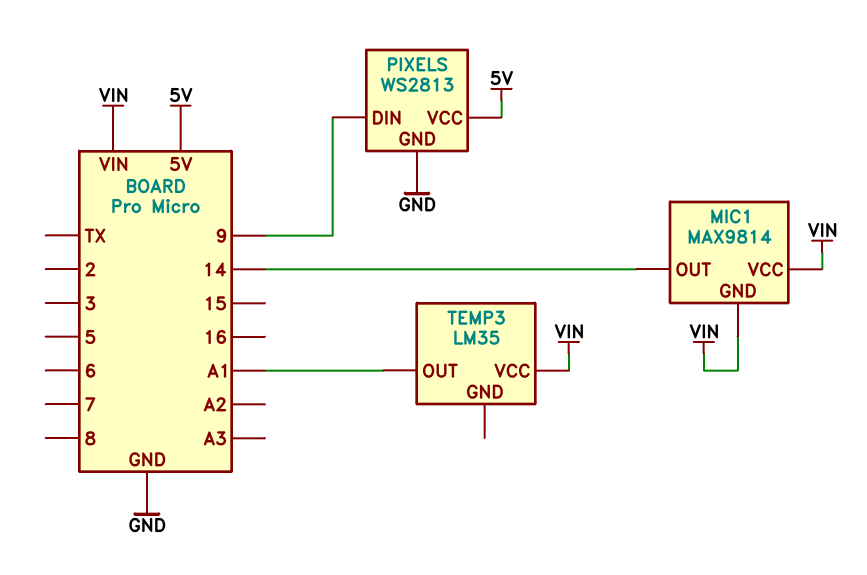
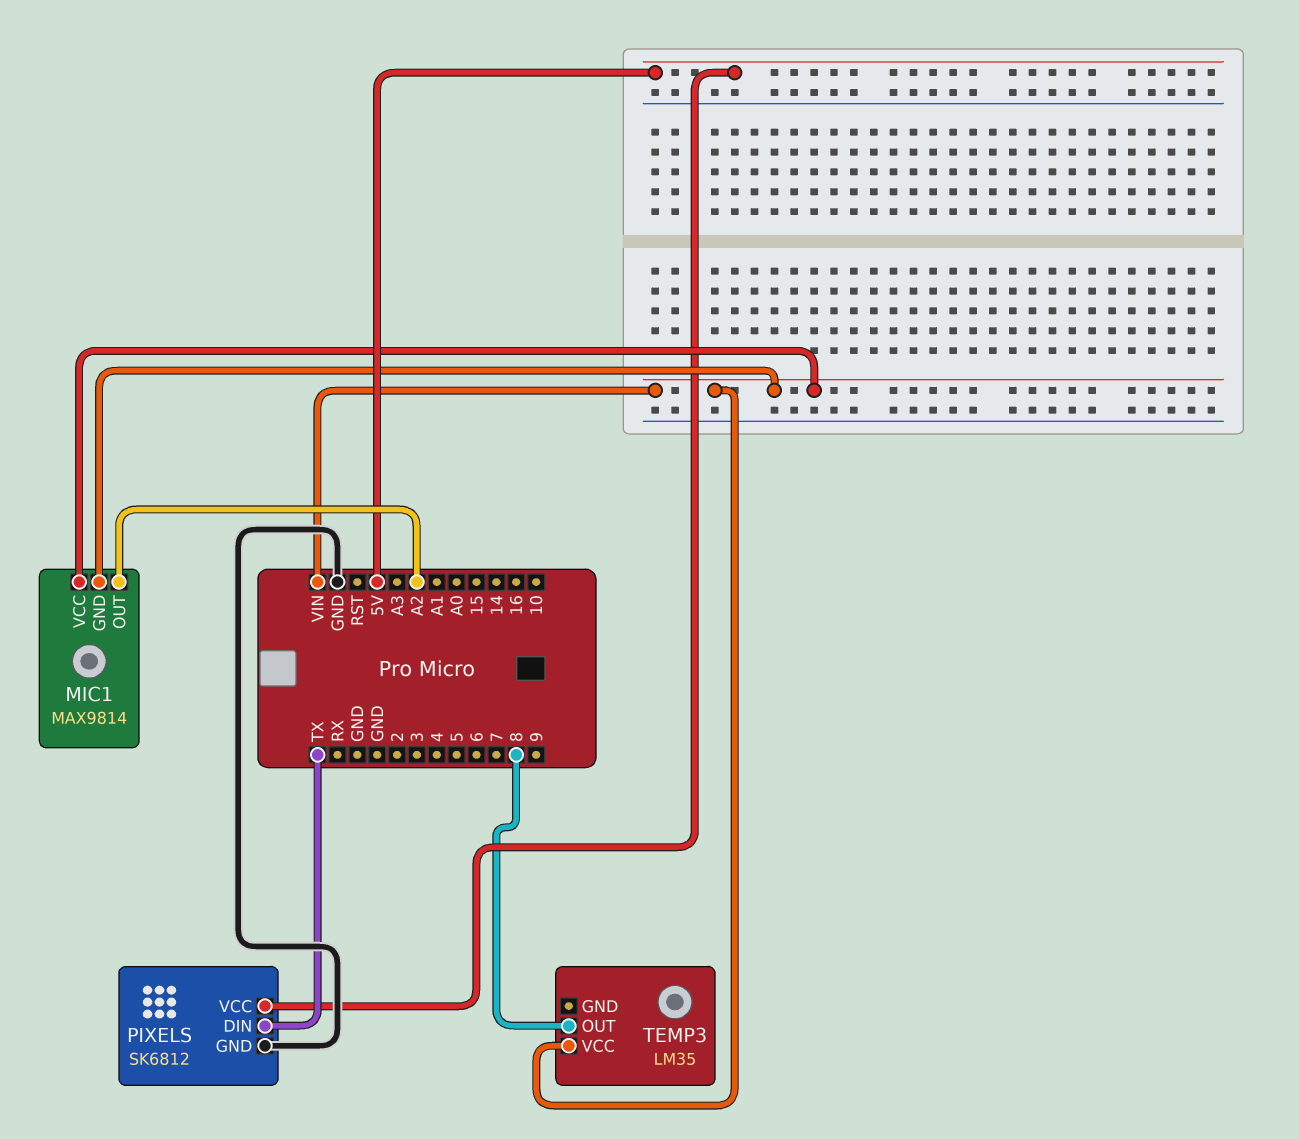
MIC1 pin OUT: 14 -> A2
PIXELS: WS2813 -> SK6812
PIXELS pin DIN: 9 -> TX
TEMP3 pin OUT: A1 -> 8

